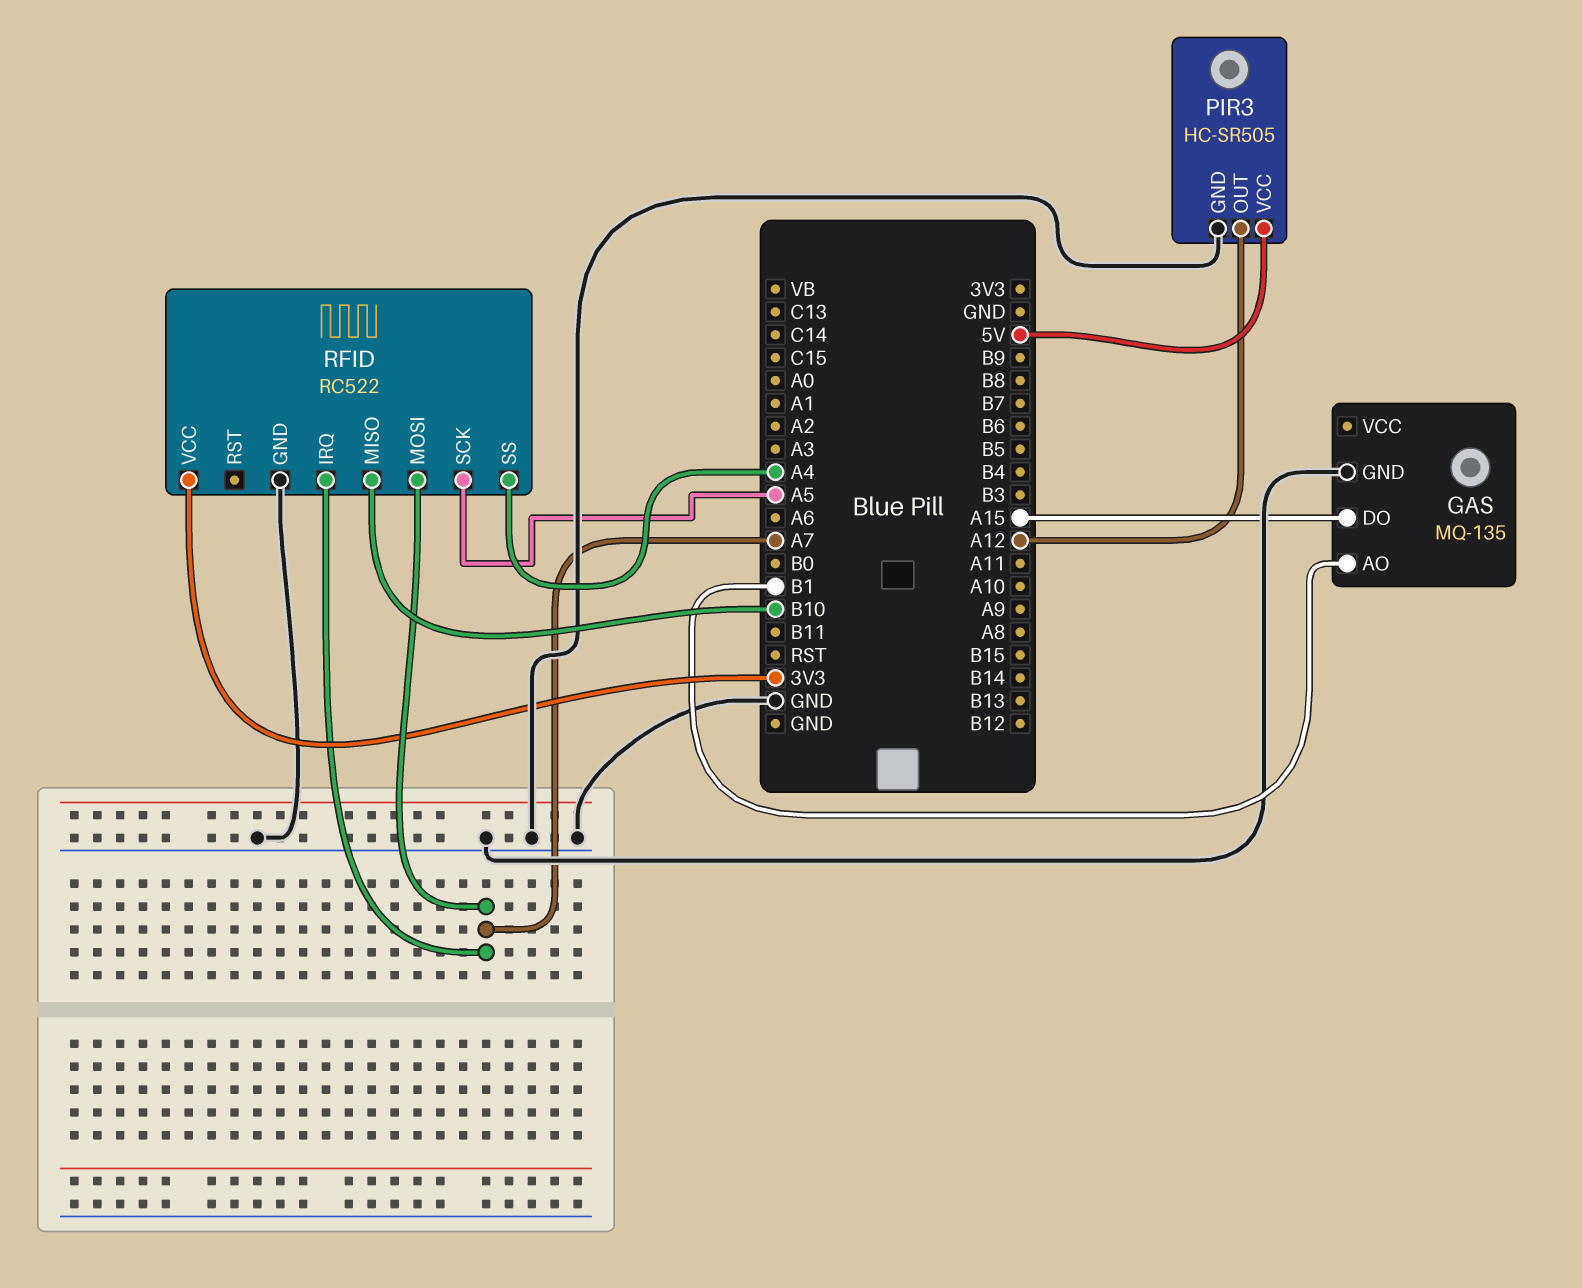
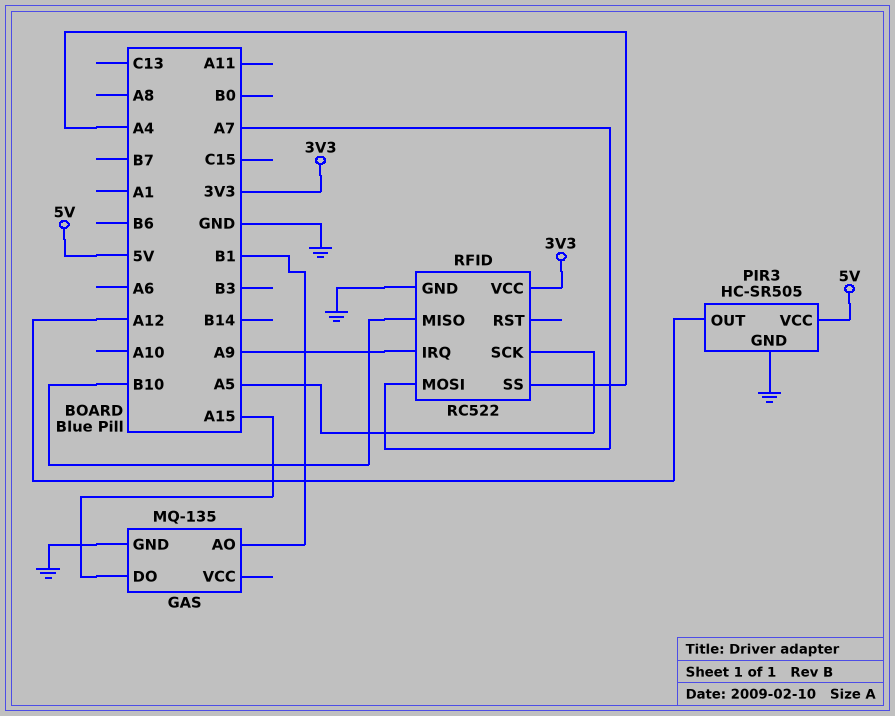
RFID pin IRQ: A7 -> A9

